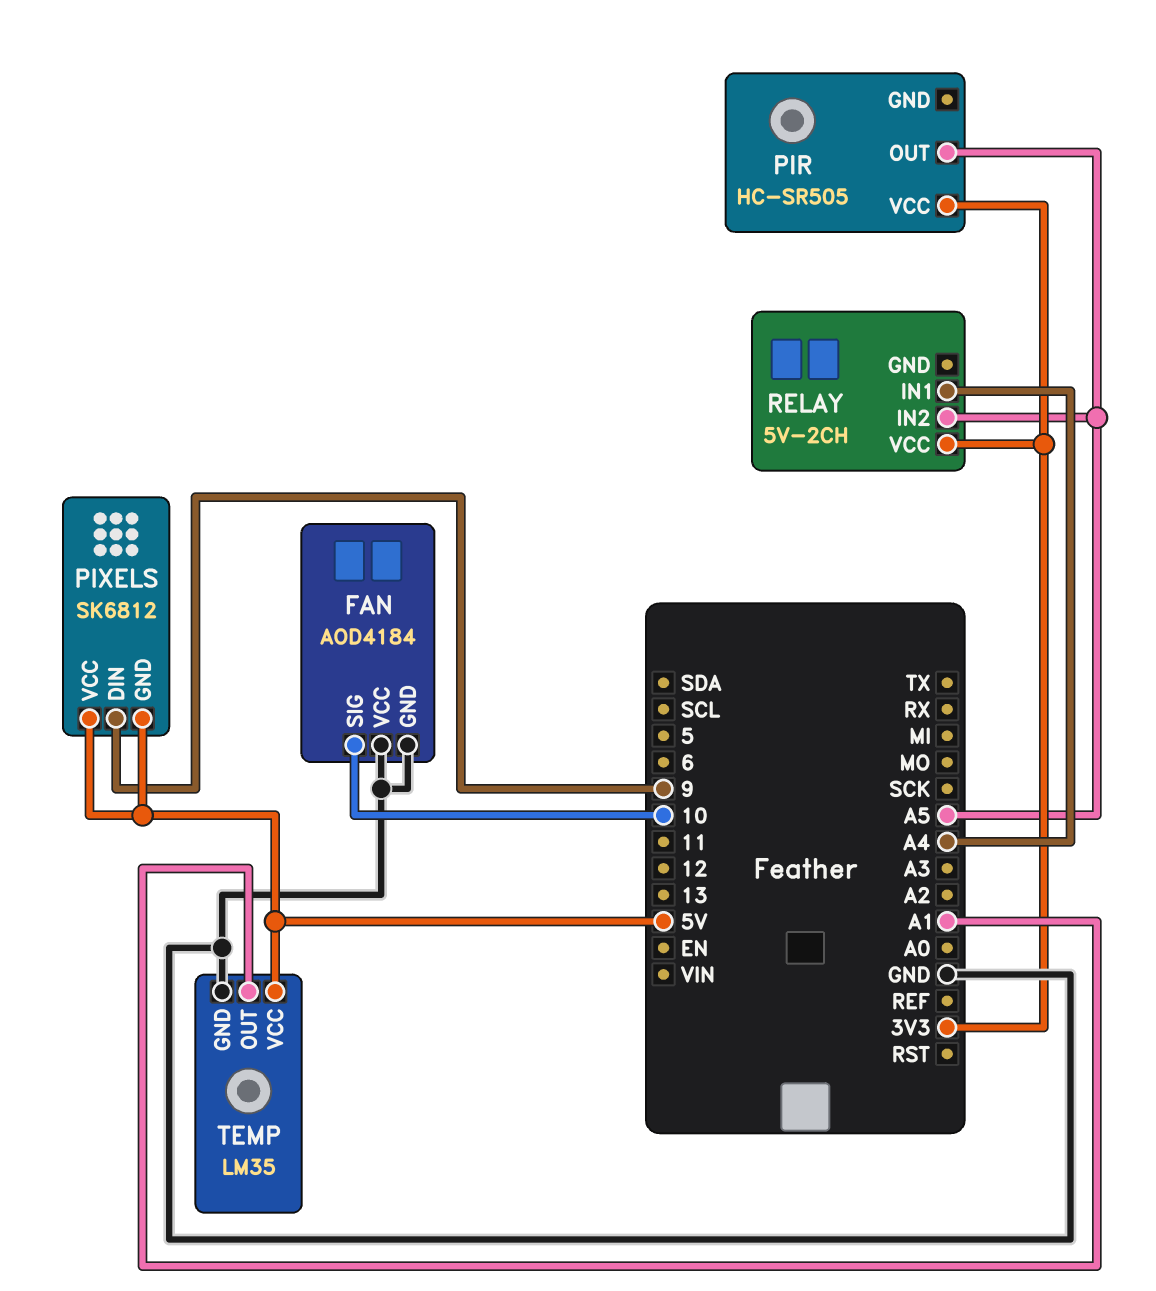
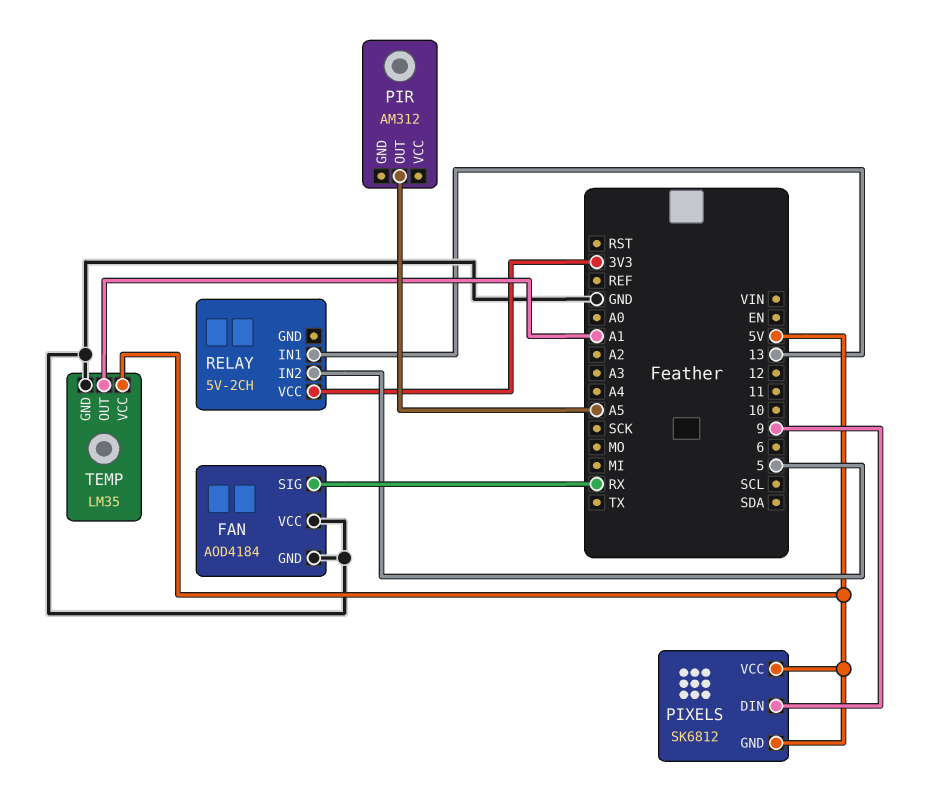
FAN pin SIG: 10 -> RX
PIR: HC-SR505 -> AM312
PIR pin VCC: 3V3 -> none
RELAY pin IN1: A4 -> 13
RELAY pin IN2: A5 -> 5

